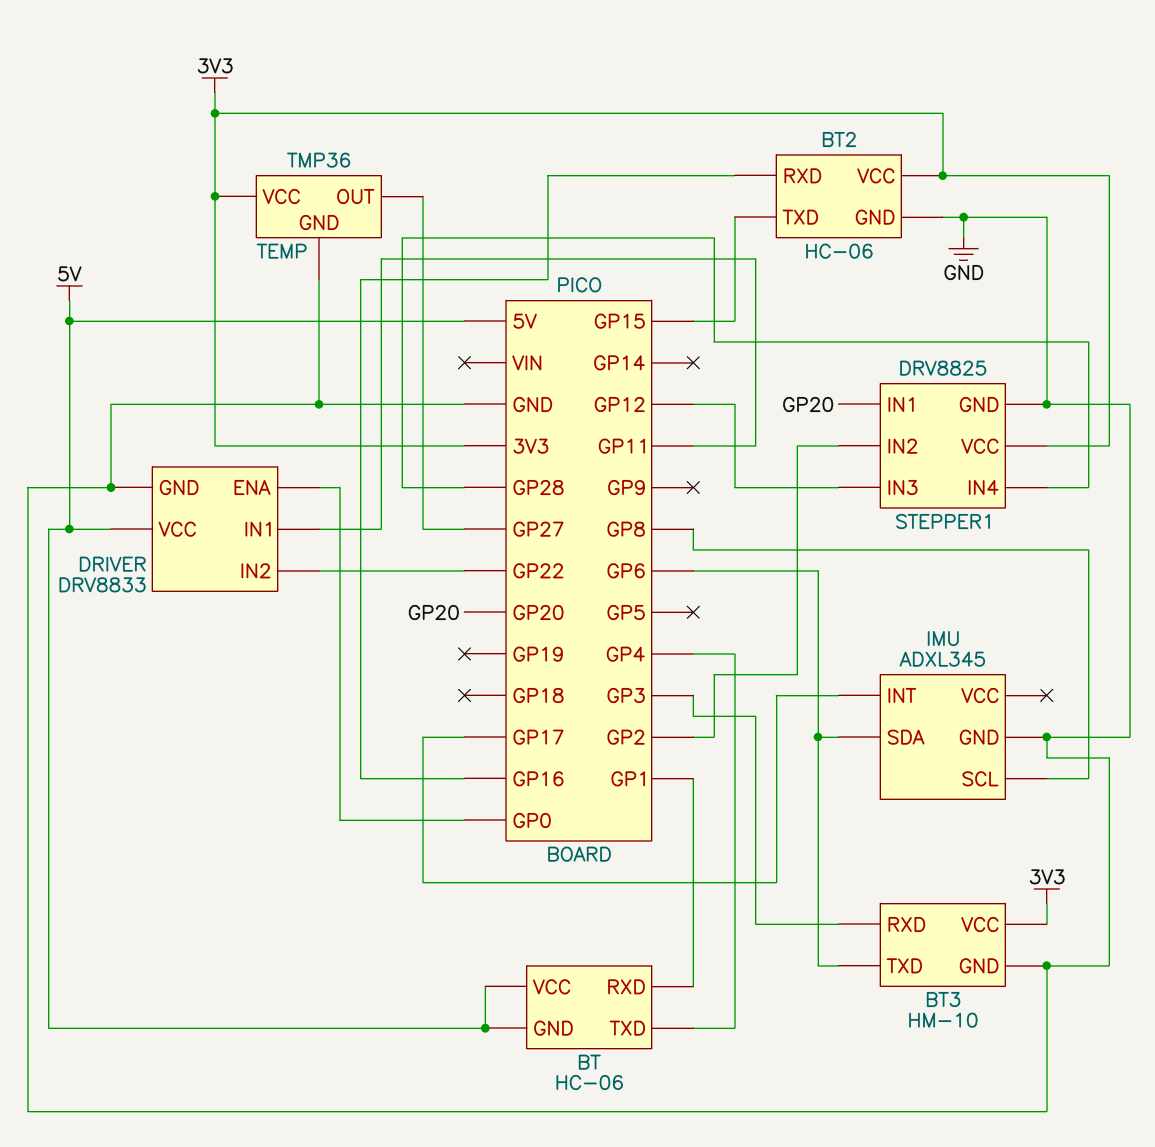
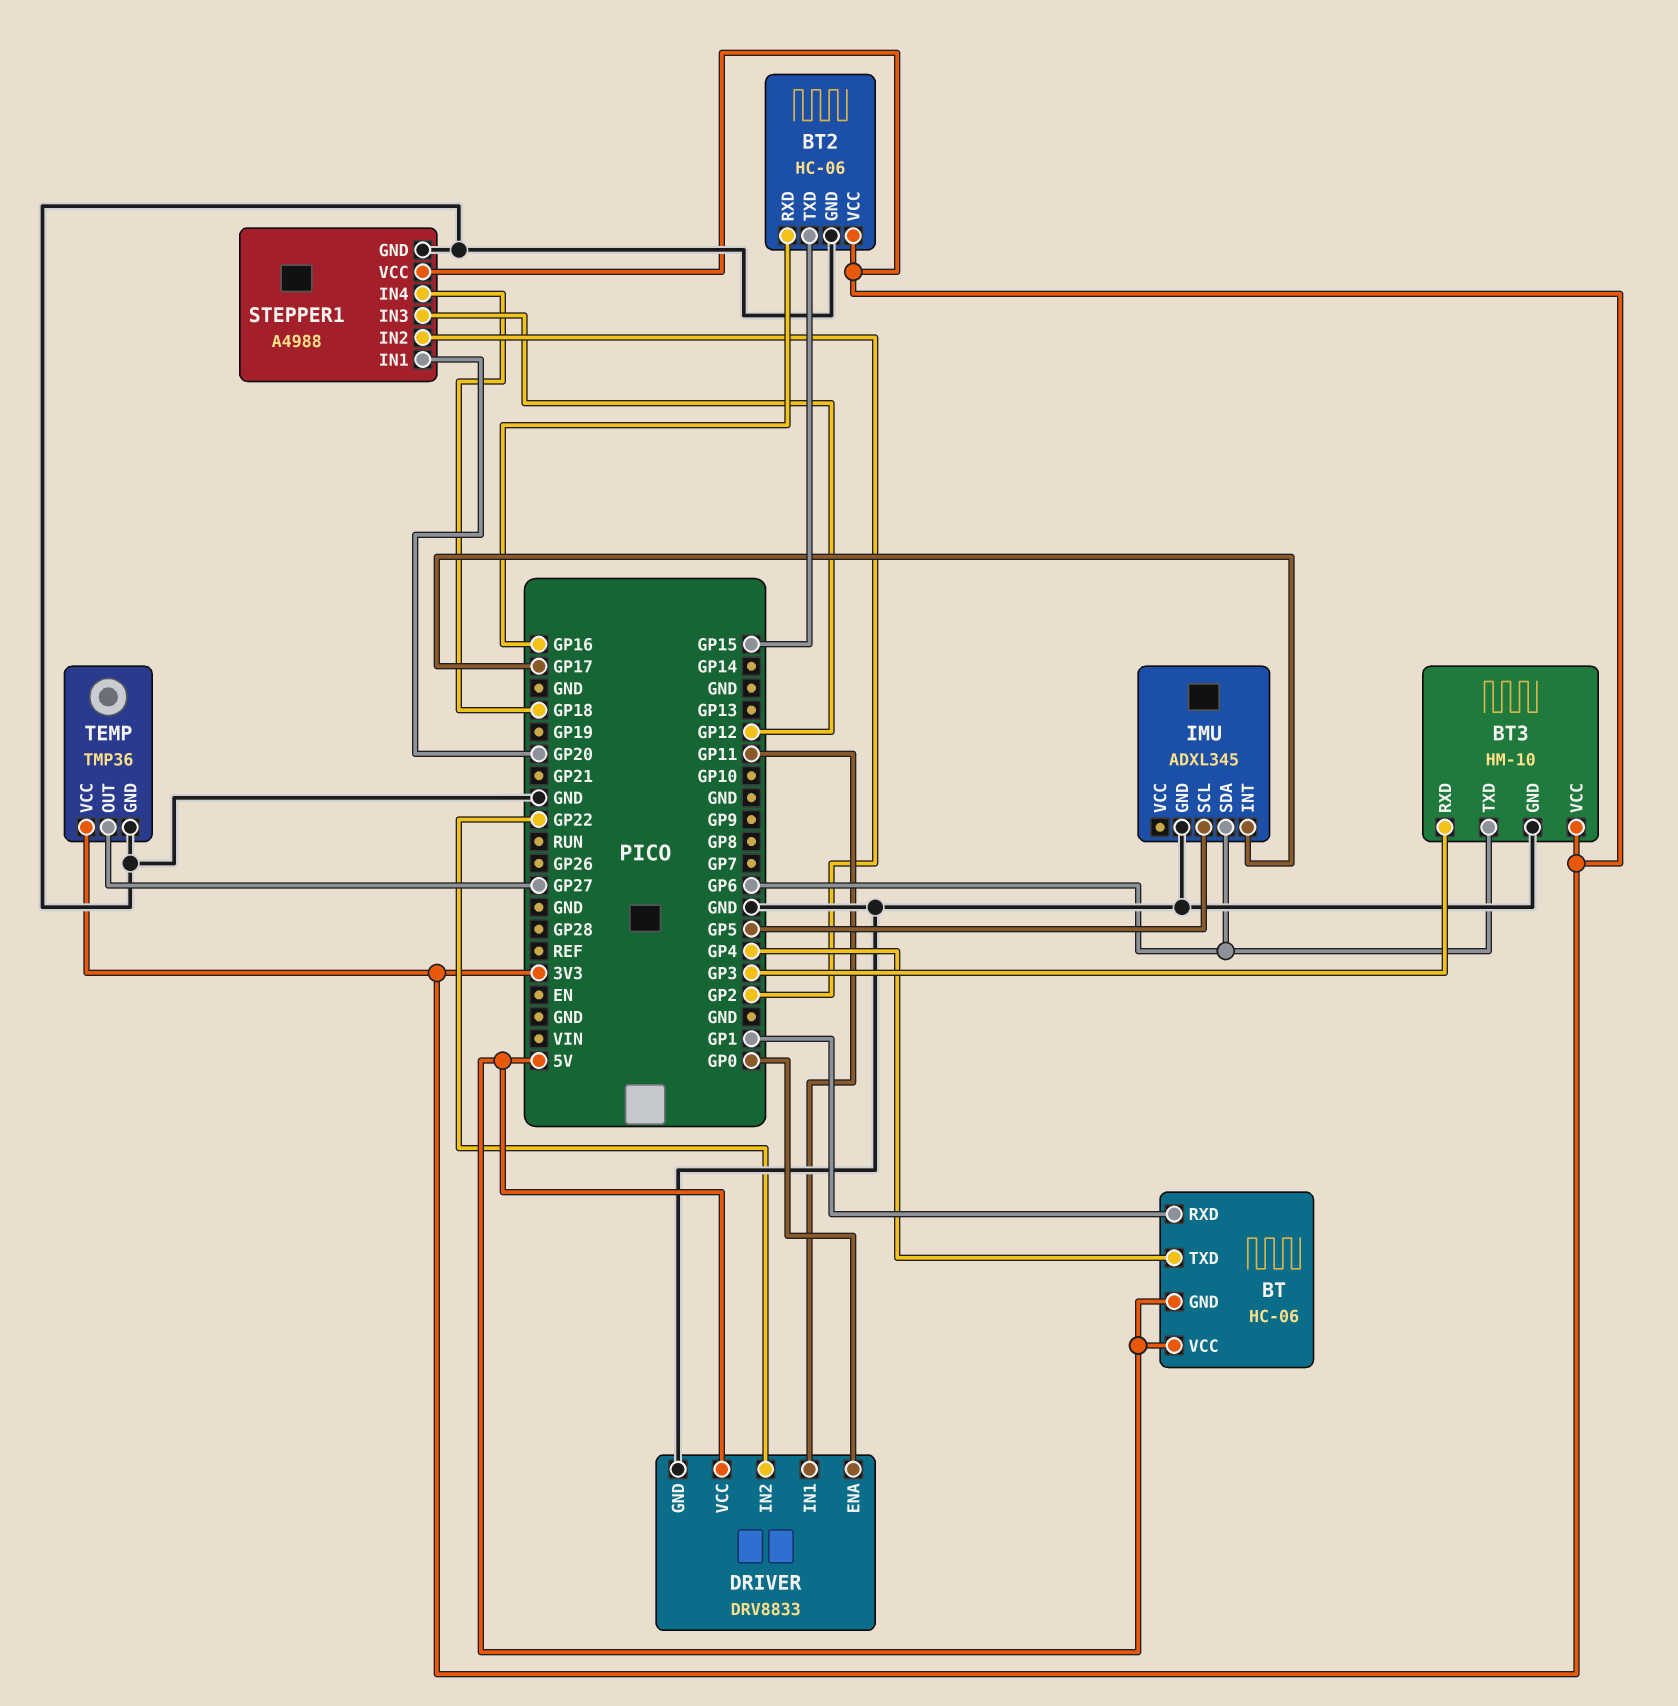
IMU pin SCL: GP8 -> GP5
STEPPER1: DRV8825 -> A4988
STEPPER1 pin IN4: GP28 -> GP18

